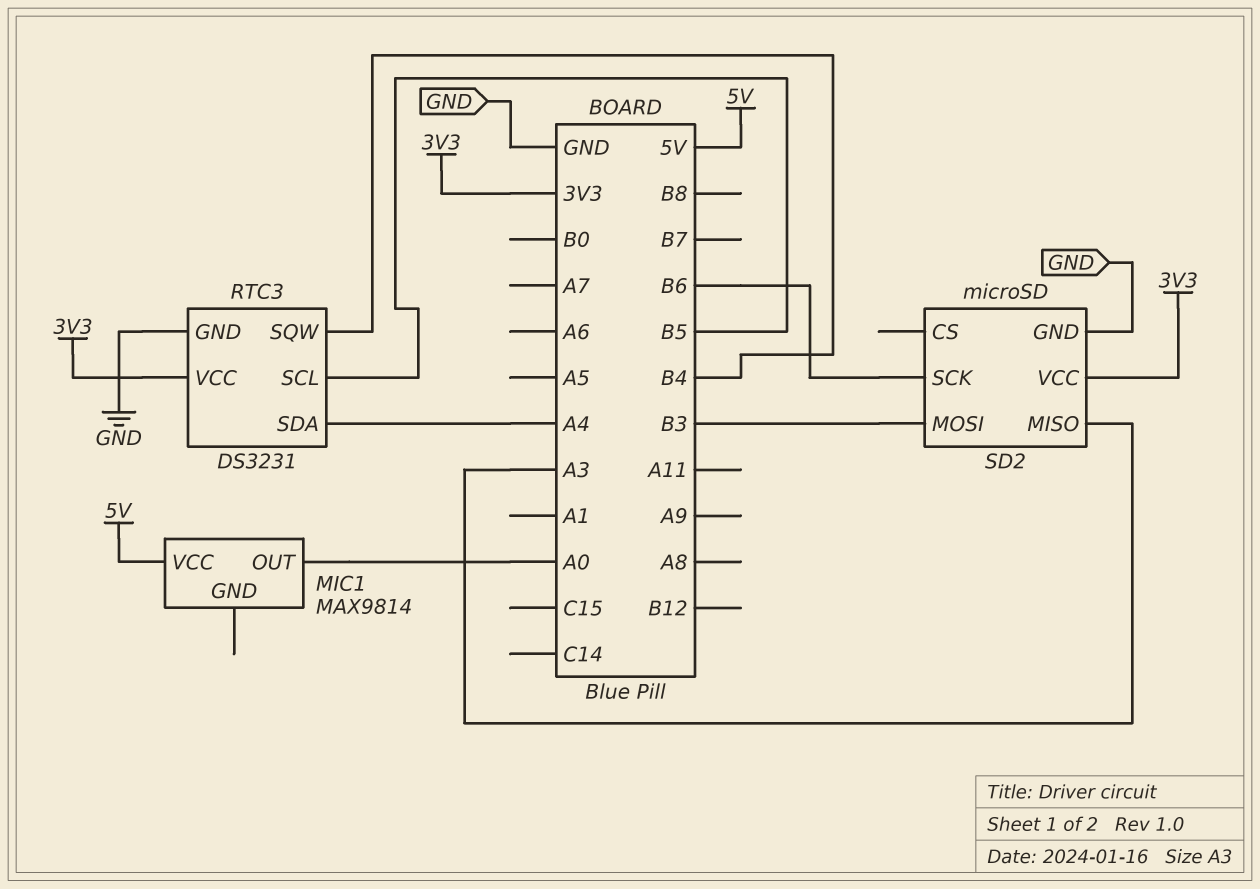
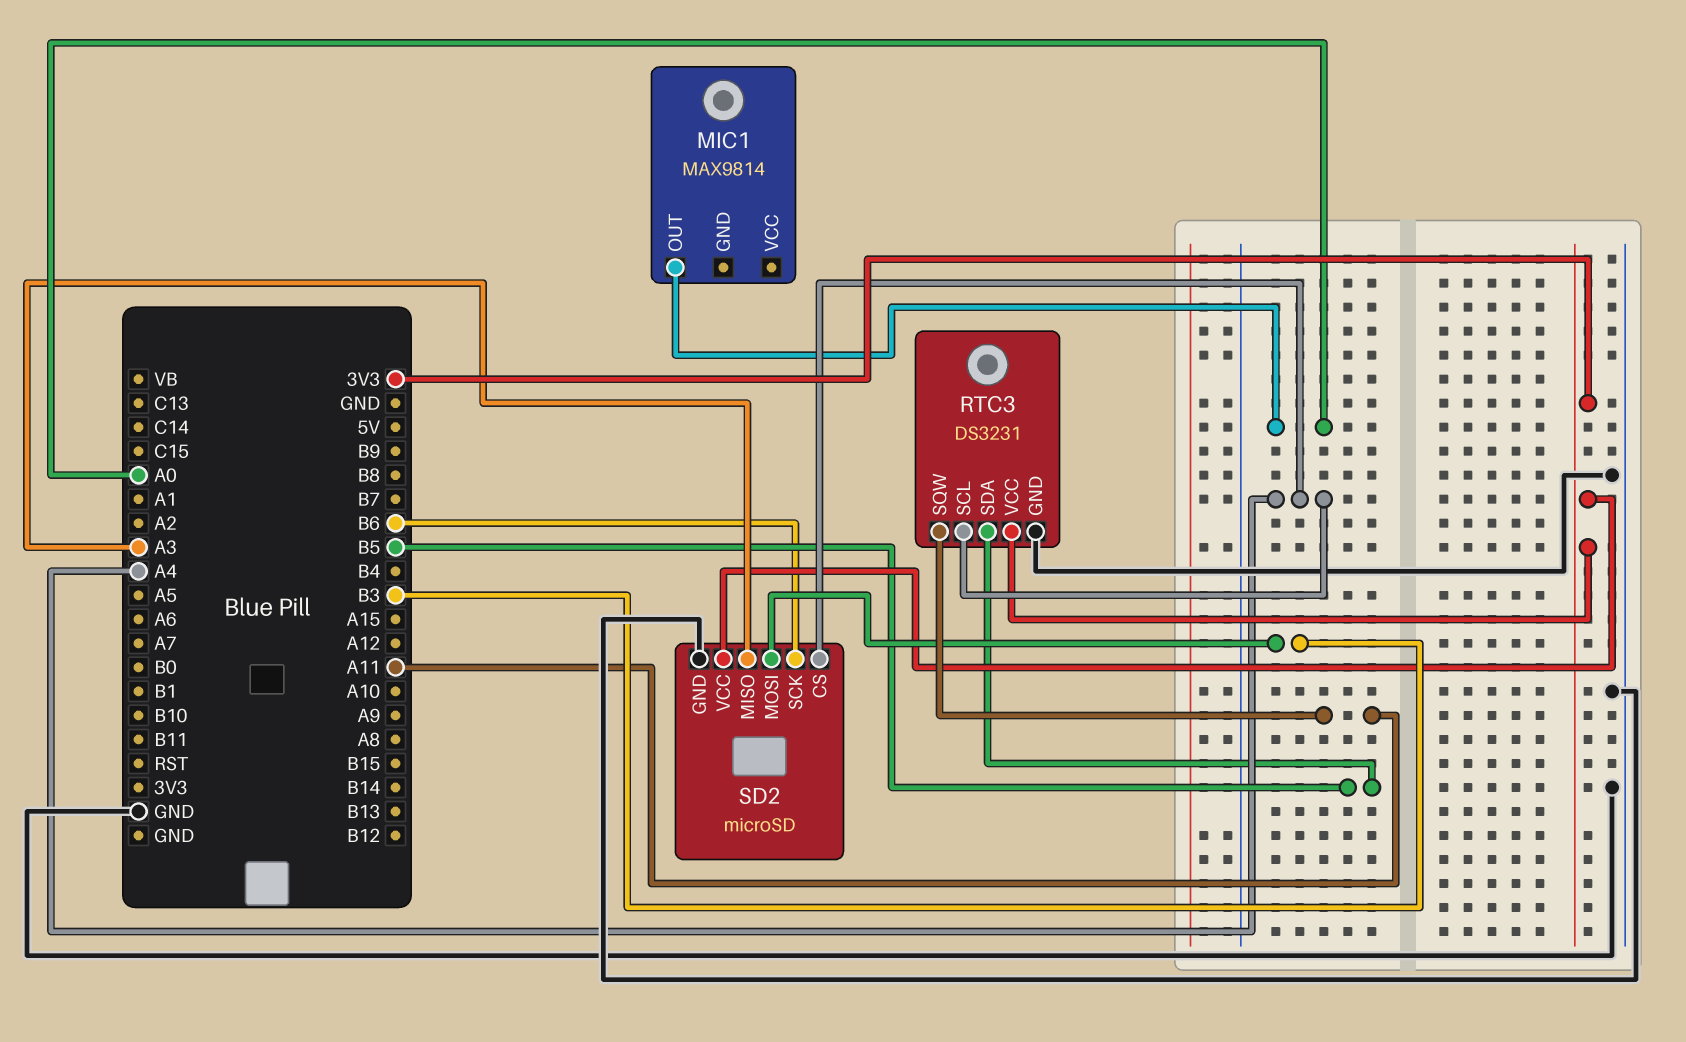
MIC1 pin VCC: 5V -> none
RTC3 pin SCL: B5 -> A4
RTC3 pin SDA: A4 -> B5
RTC3 pin SQW: B4 -> A11
SD2 pin CS: none -> A4

